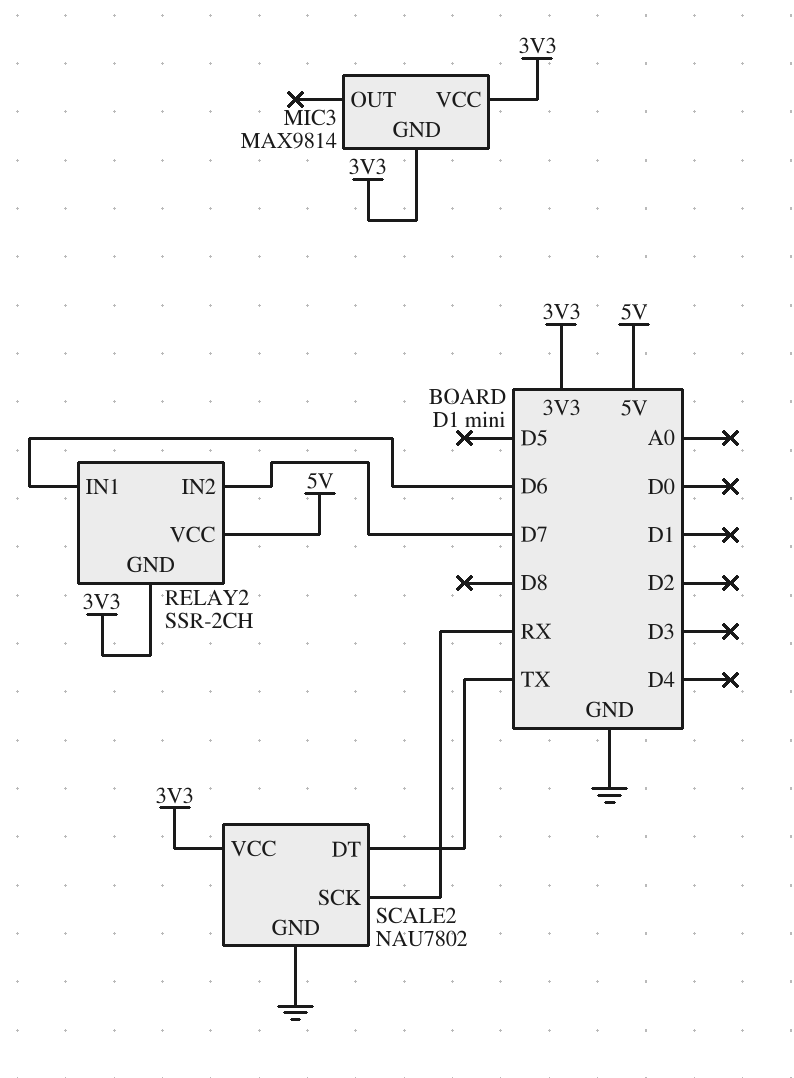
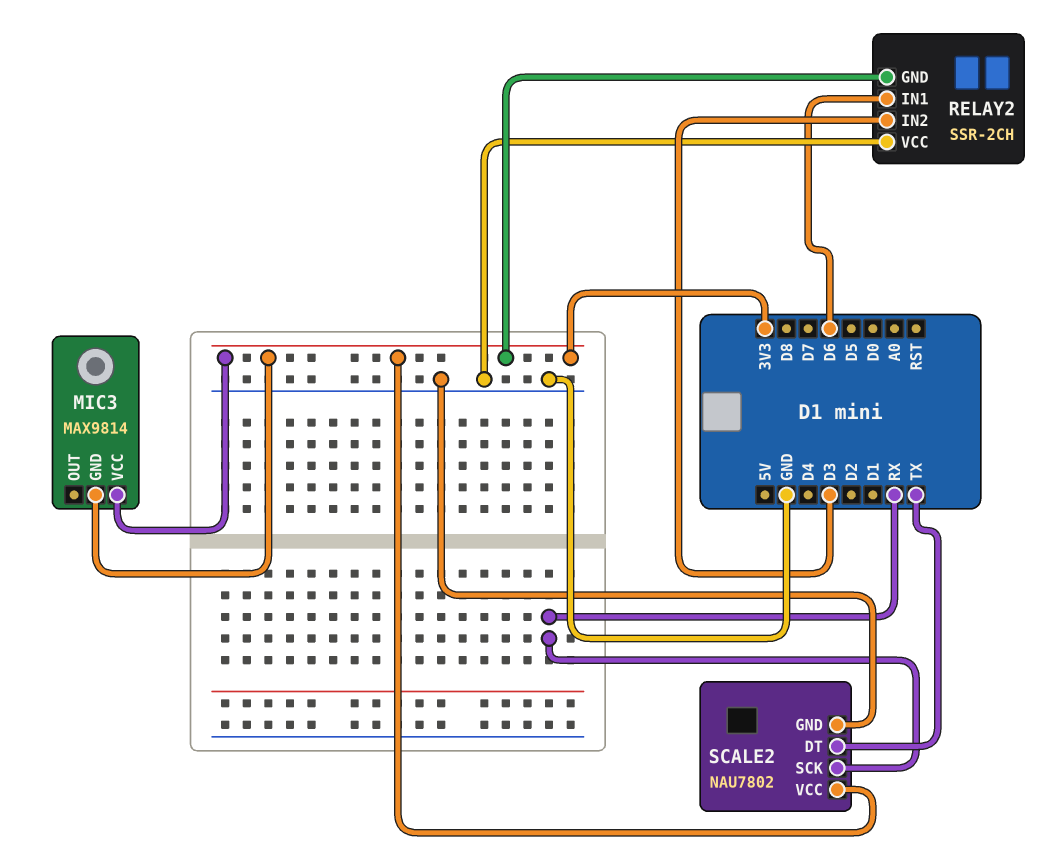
RELAY2 pin IN2: D7 -> D3
RELAY2 pin VCC: 5V -> GND

